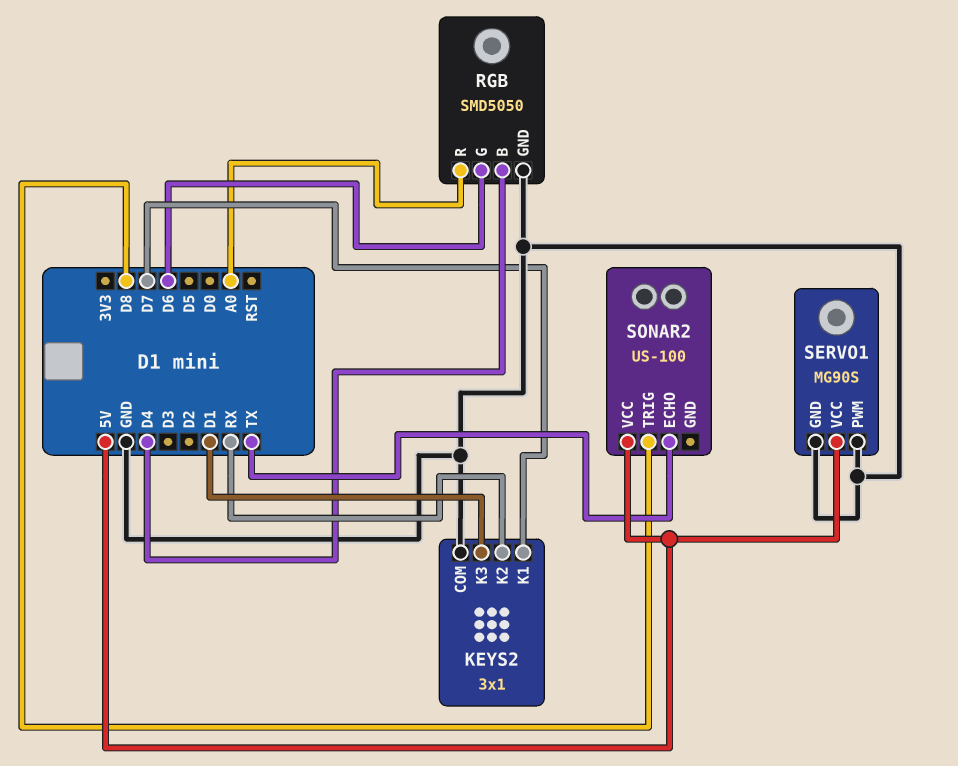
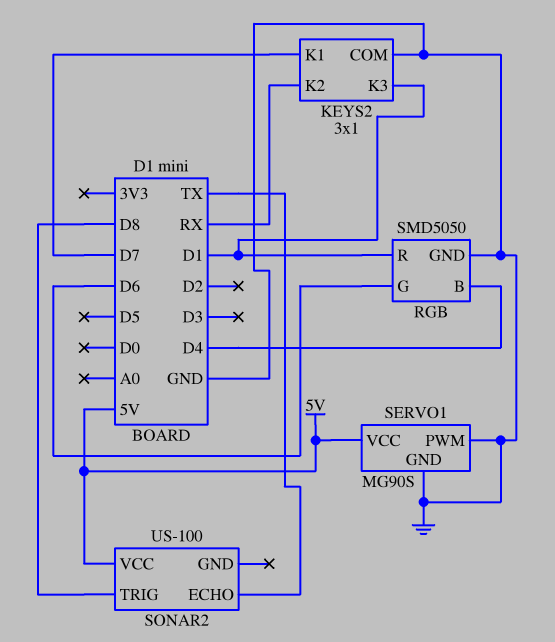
RGB pin R: A0 -> D1

